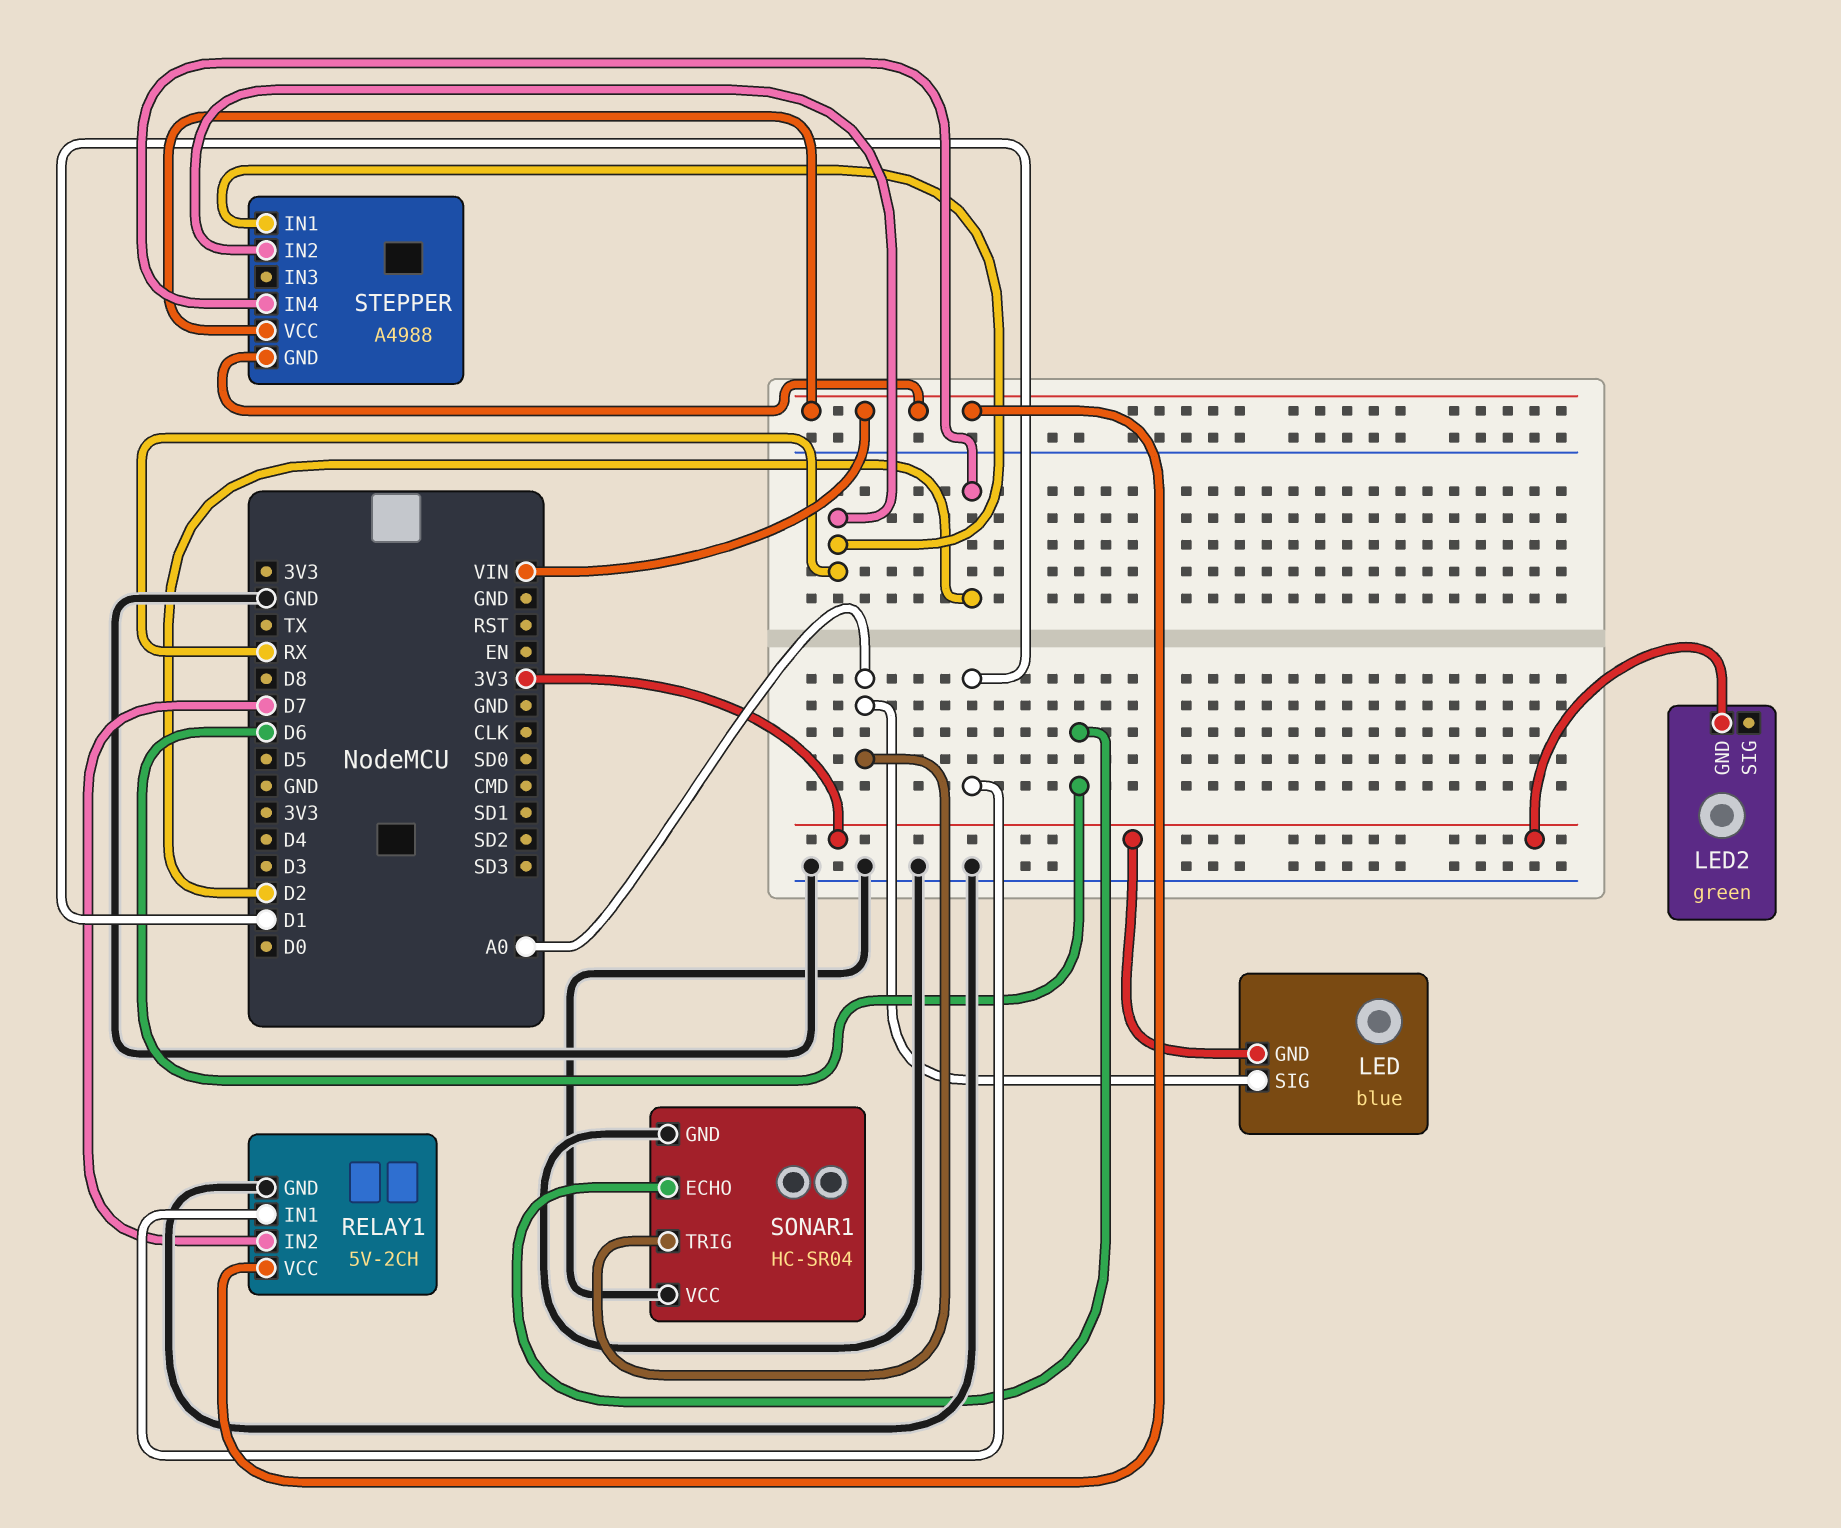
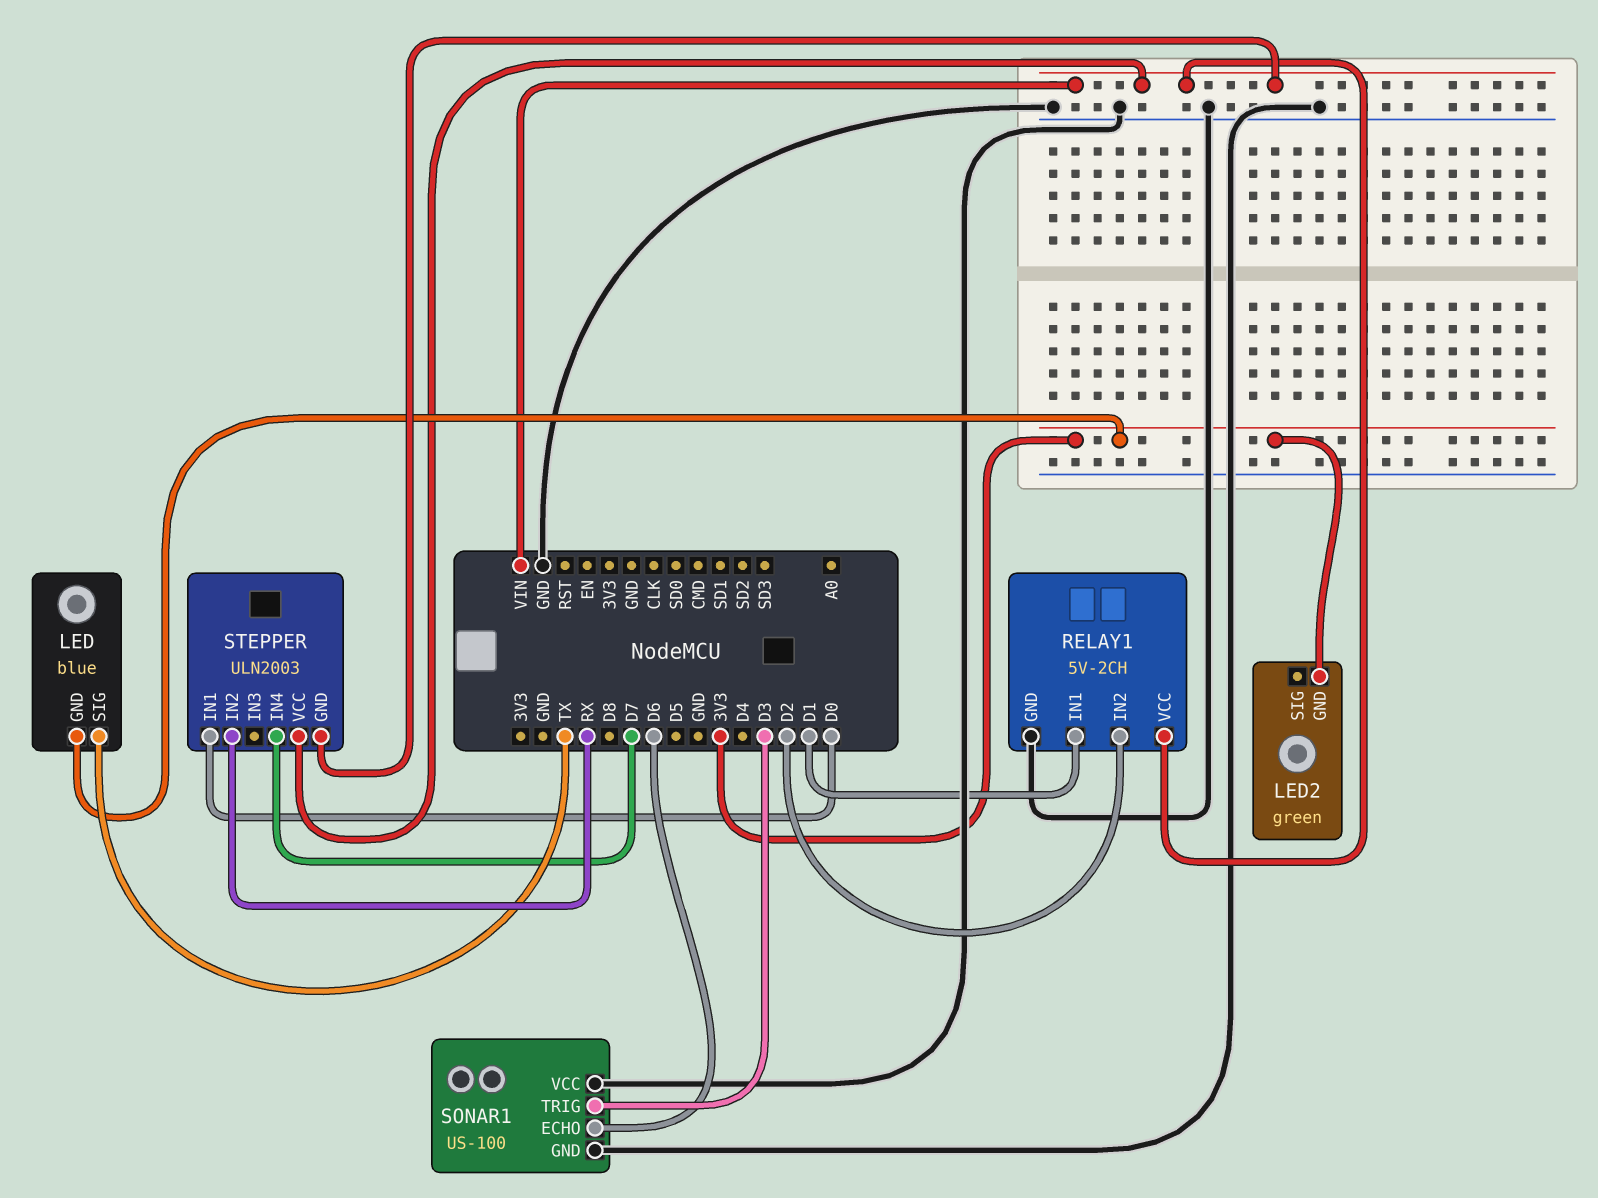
LED pin SIG: A0 -> TX
RELAY1 pin IN2: D7 -> D2
SONAR1: HC-SR04 -> US-100
SONAR1 pin TRIG: A0 -> D3
STEPPER: A4988 -> ULN2003
STEPPER pin IN1: RX -> D0
STEPPER pin IN4: D2 -> D7

